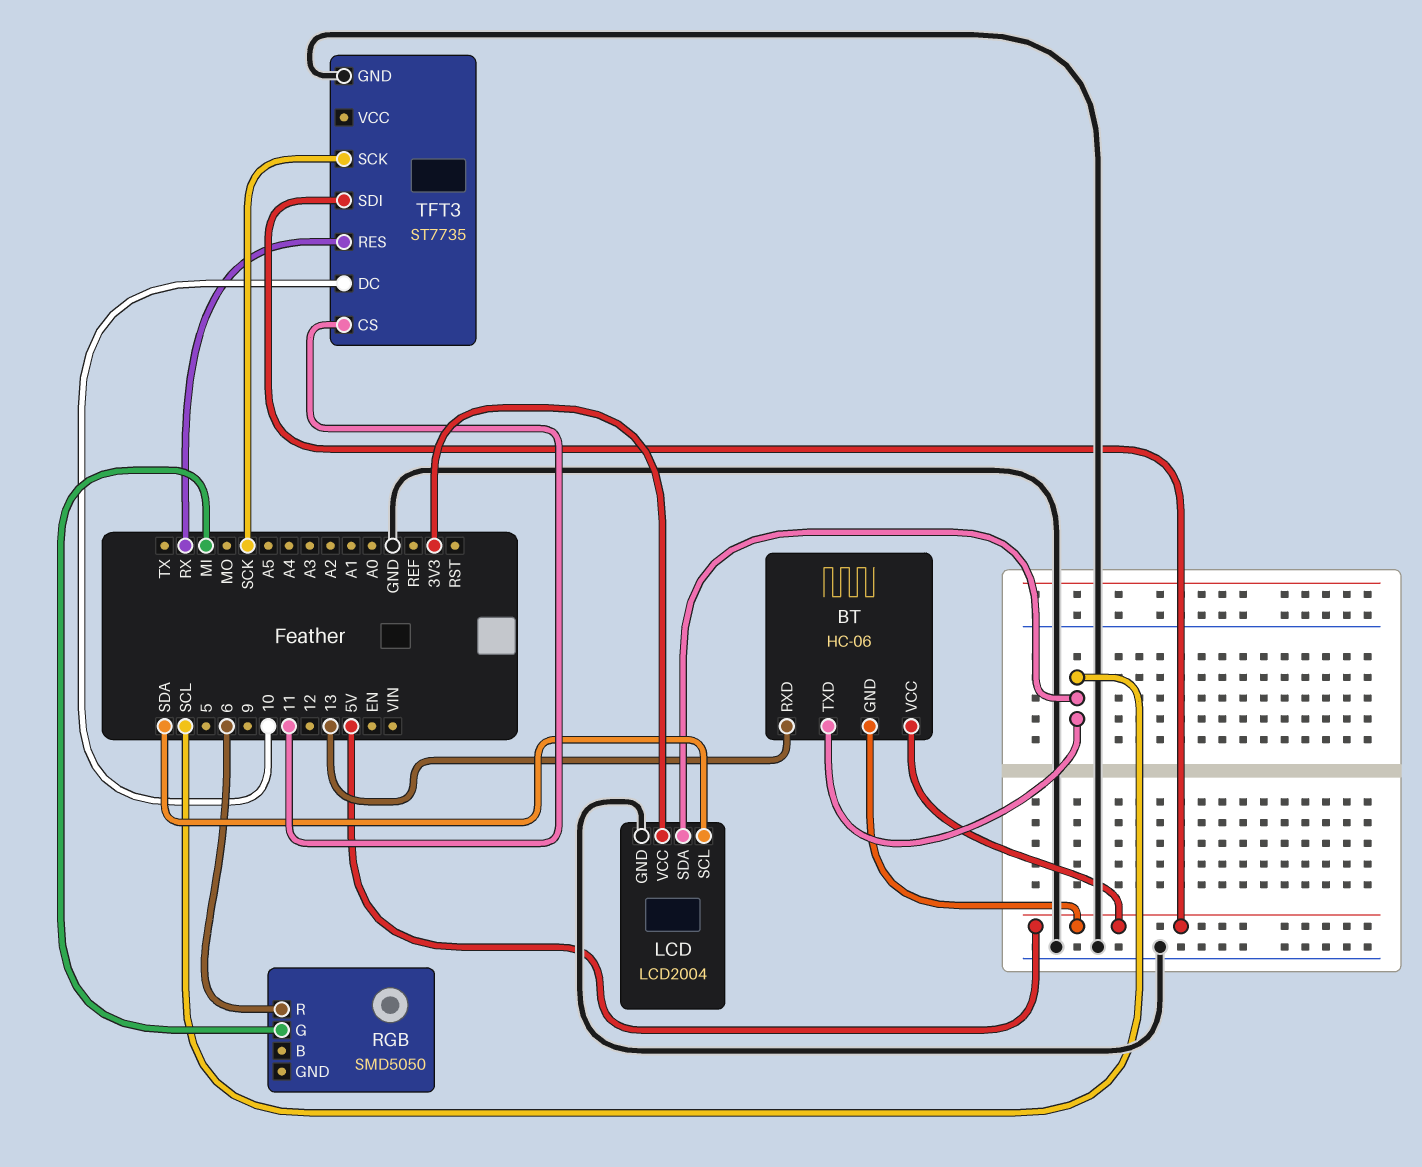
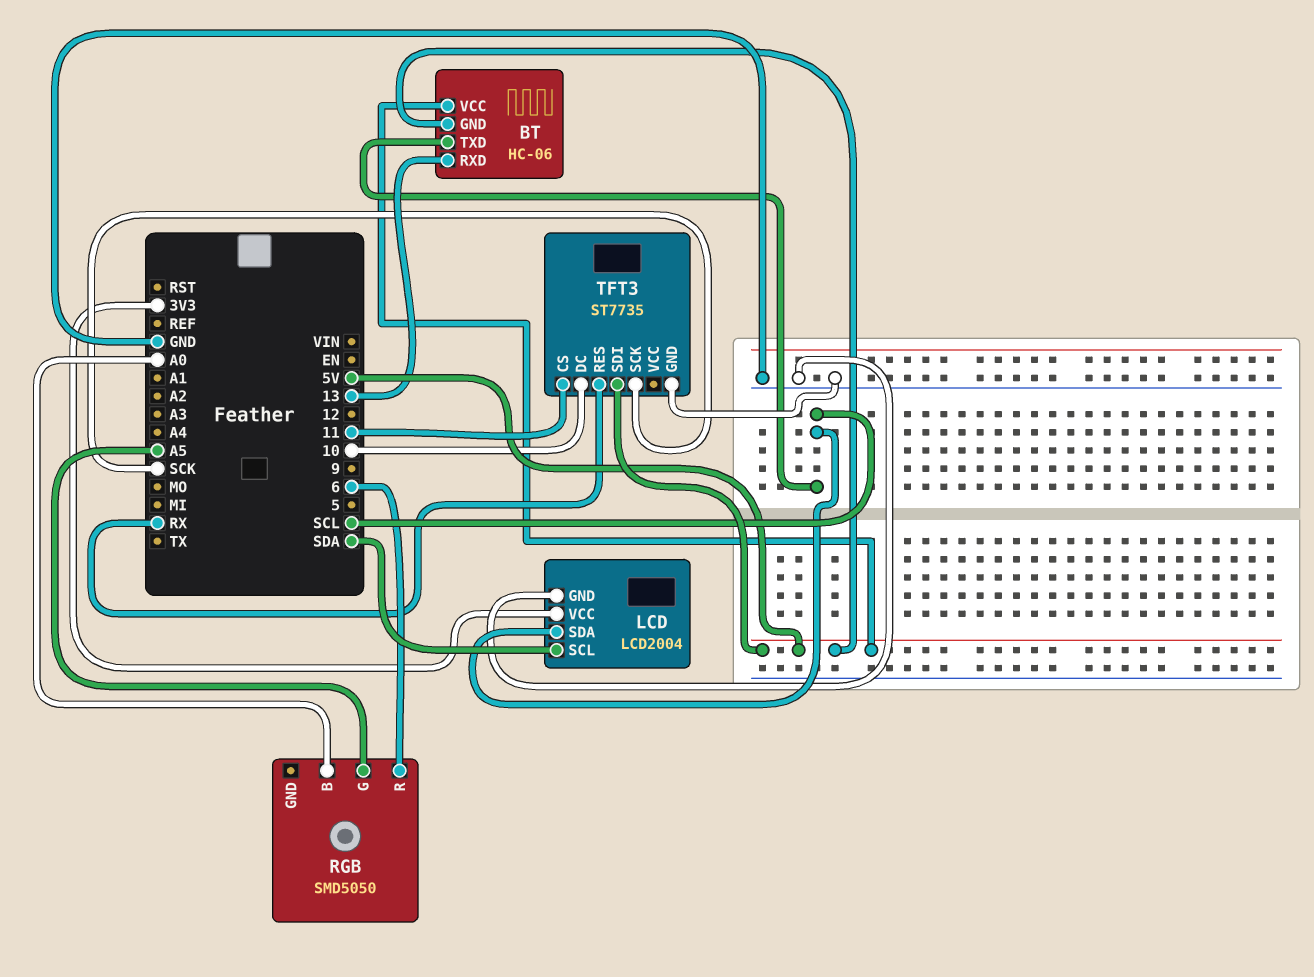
RGB pin B: none -> A0
RGB pin G: MI -> A5

